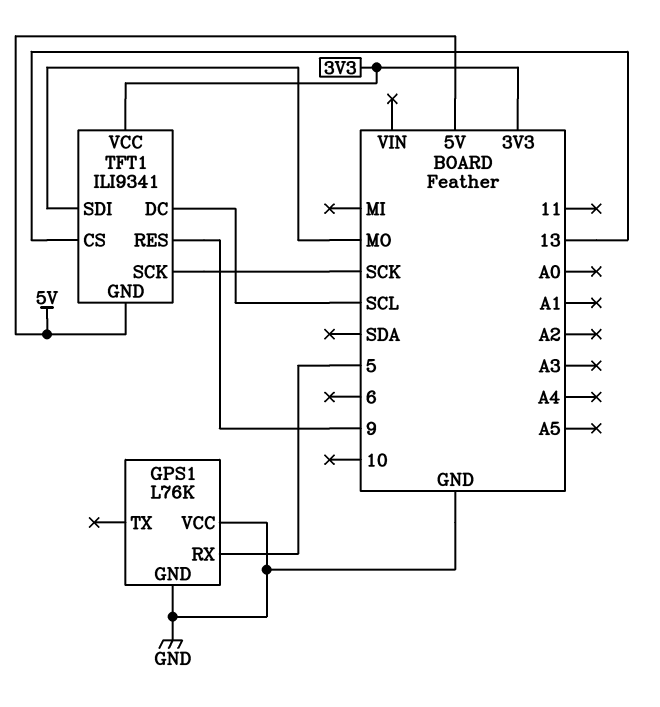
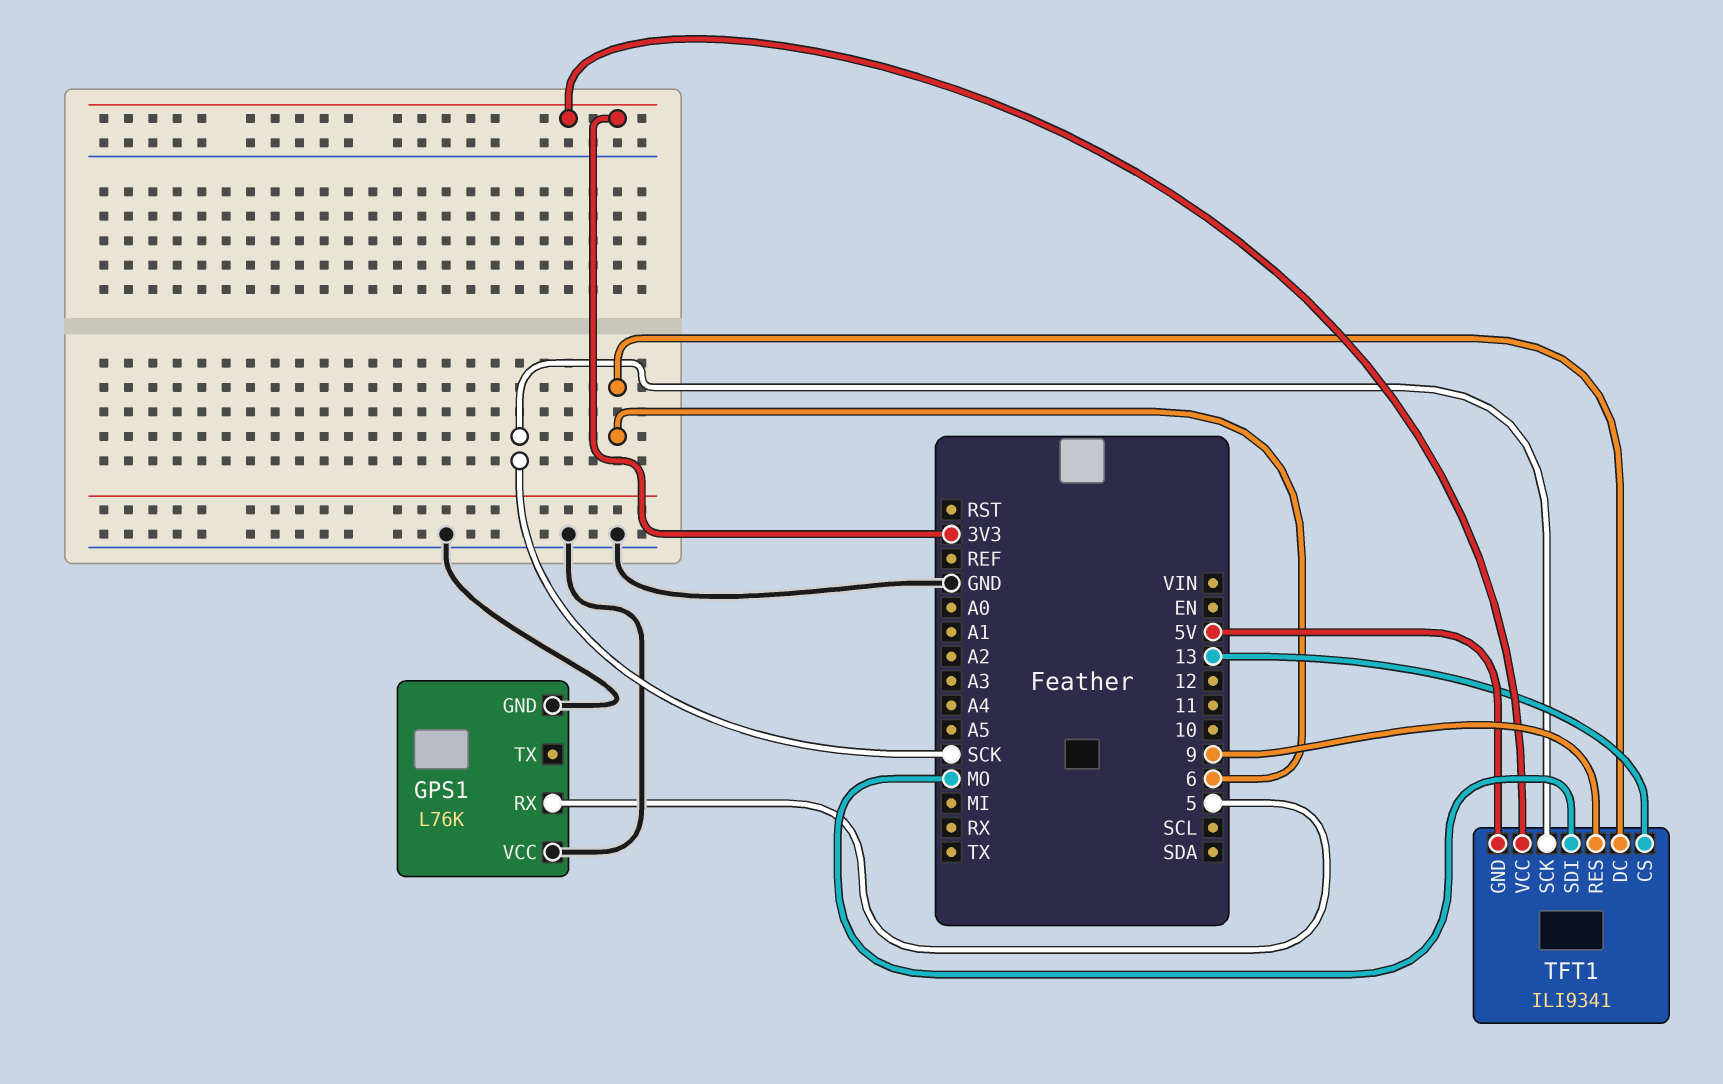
TFT1 pin DC: SCL -> 6

